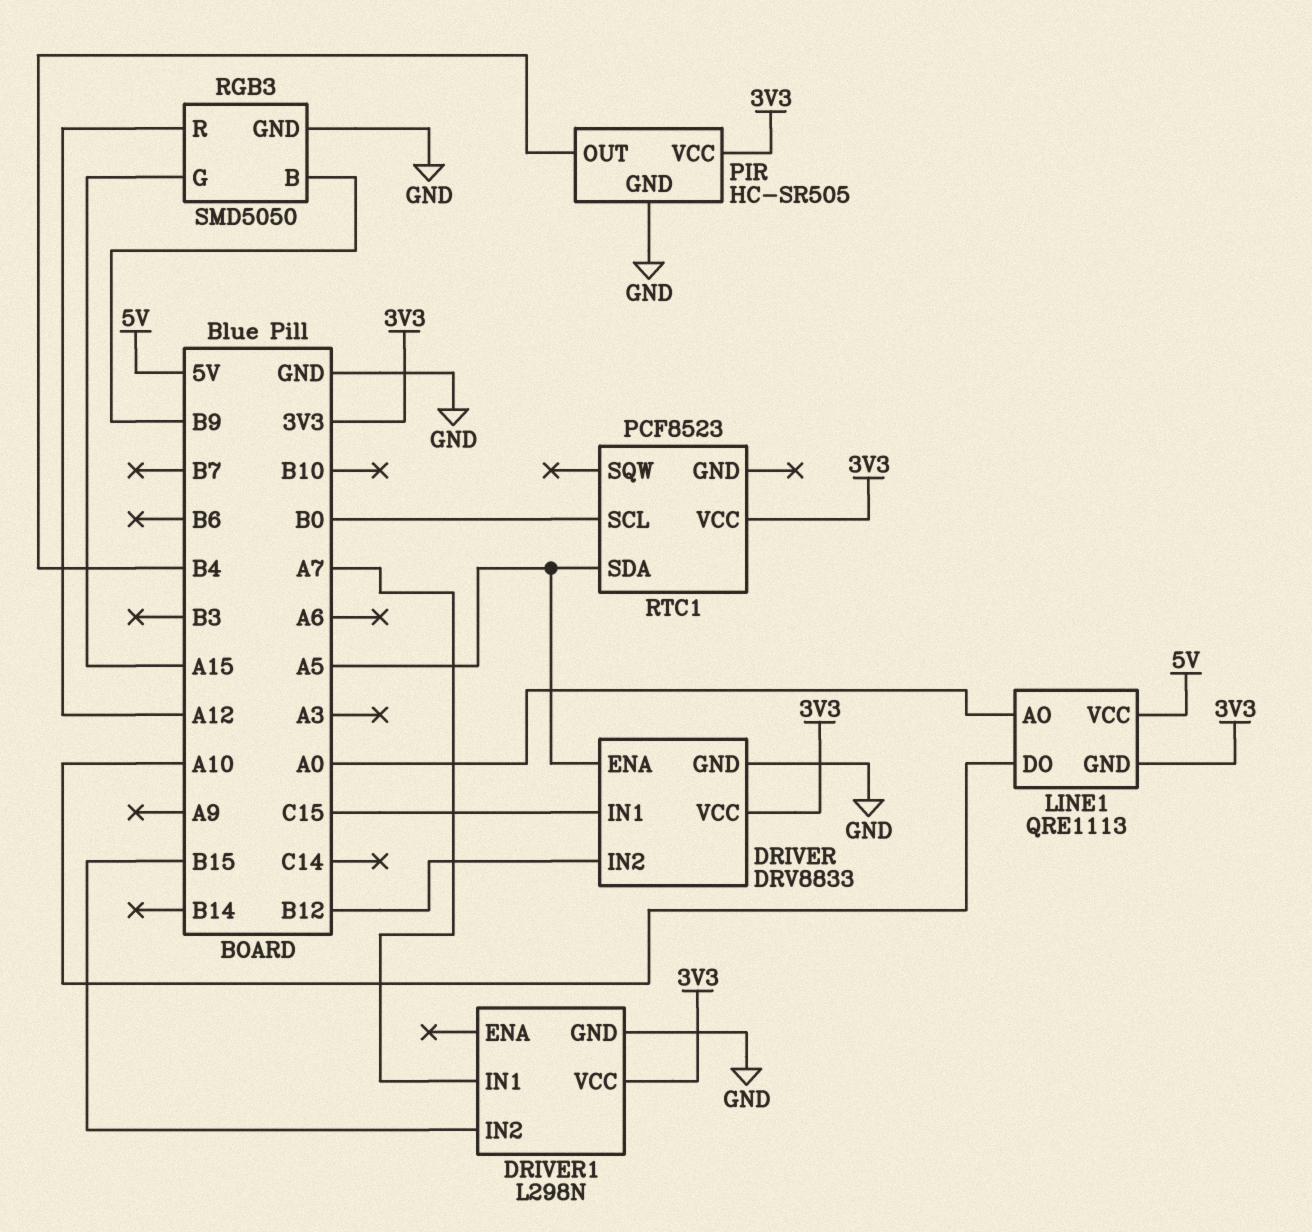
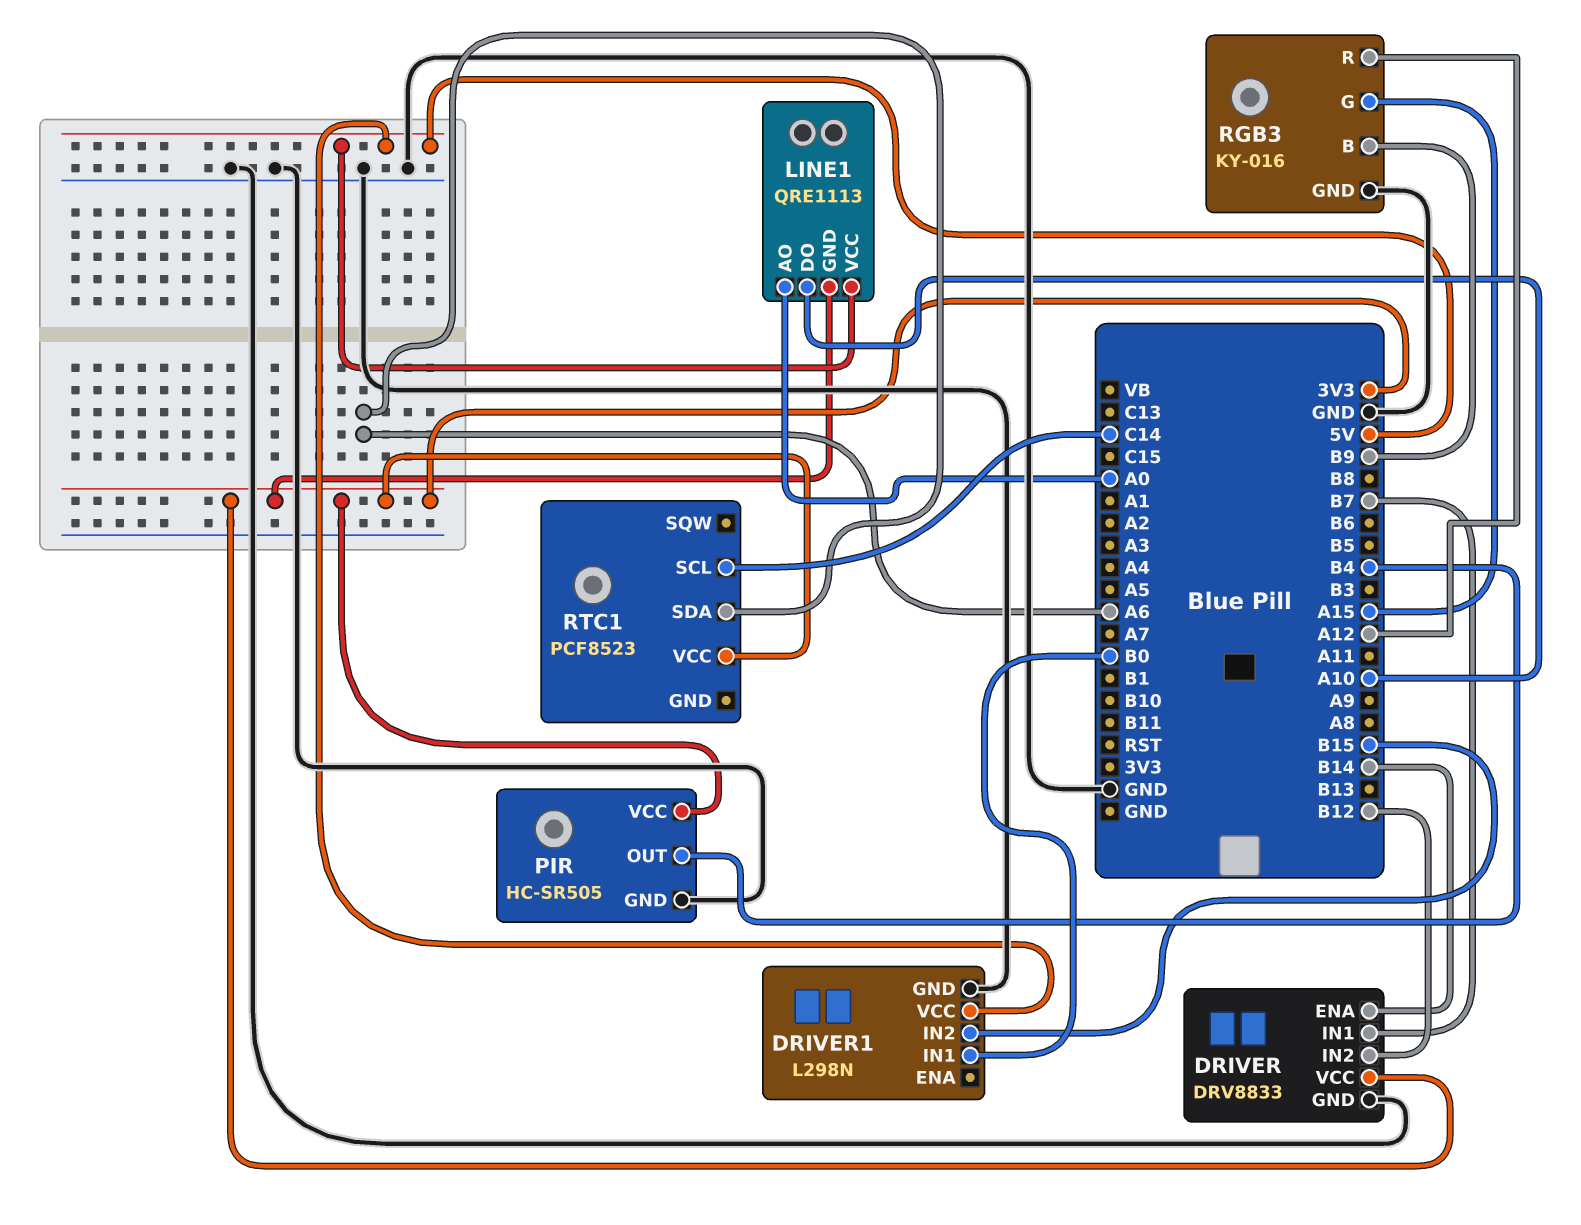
DRIVER pin ENA: A5 -> B14
DRIVER pin IN1: C15 -> B7
DRIVER1 pin IN1: A7 -> B0
DRIVER1 pin VCC: 3V3 -> 5V
RGB3: SMD5050 -> KY-016
RTC1 pin SCL: B0 -> C14
RTC1 pin SDA: A5 -> A6

